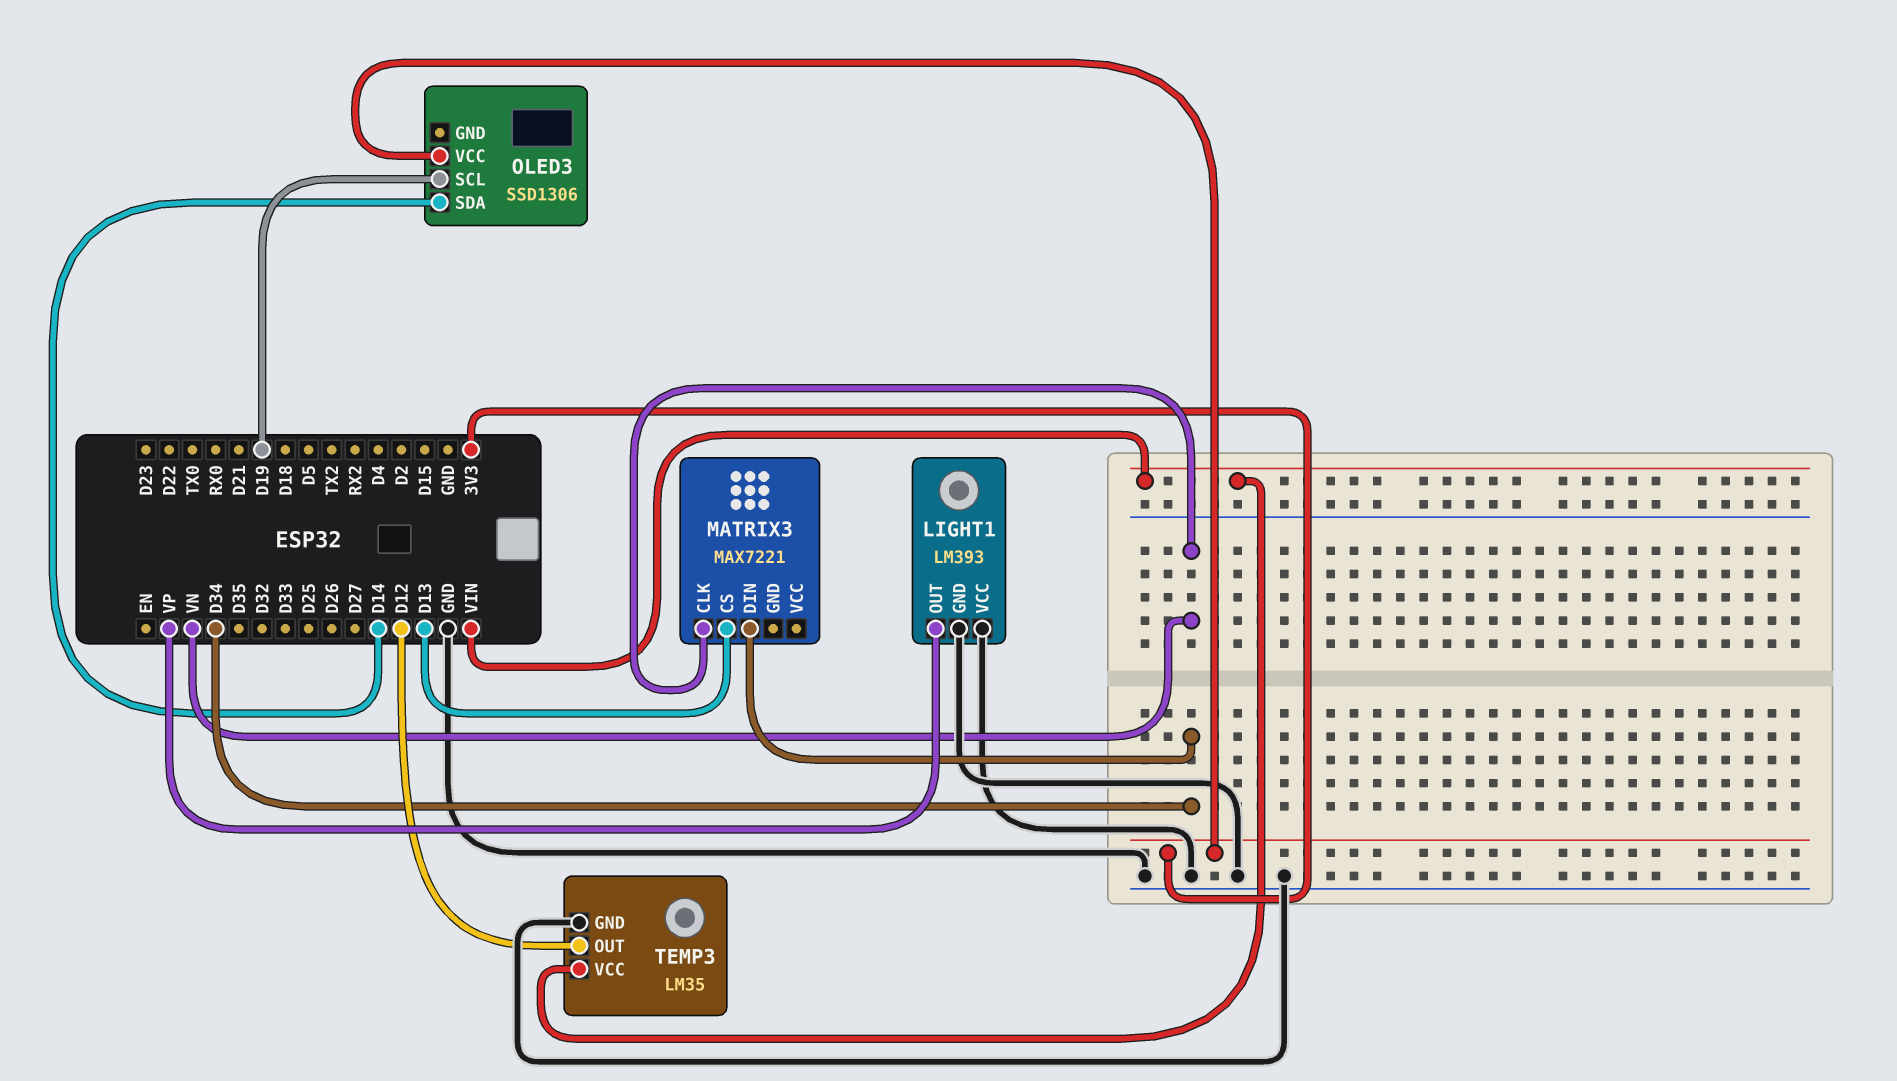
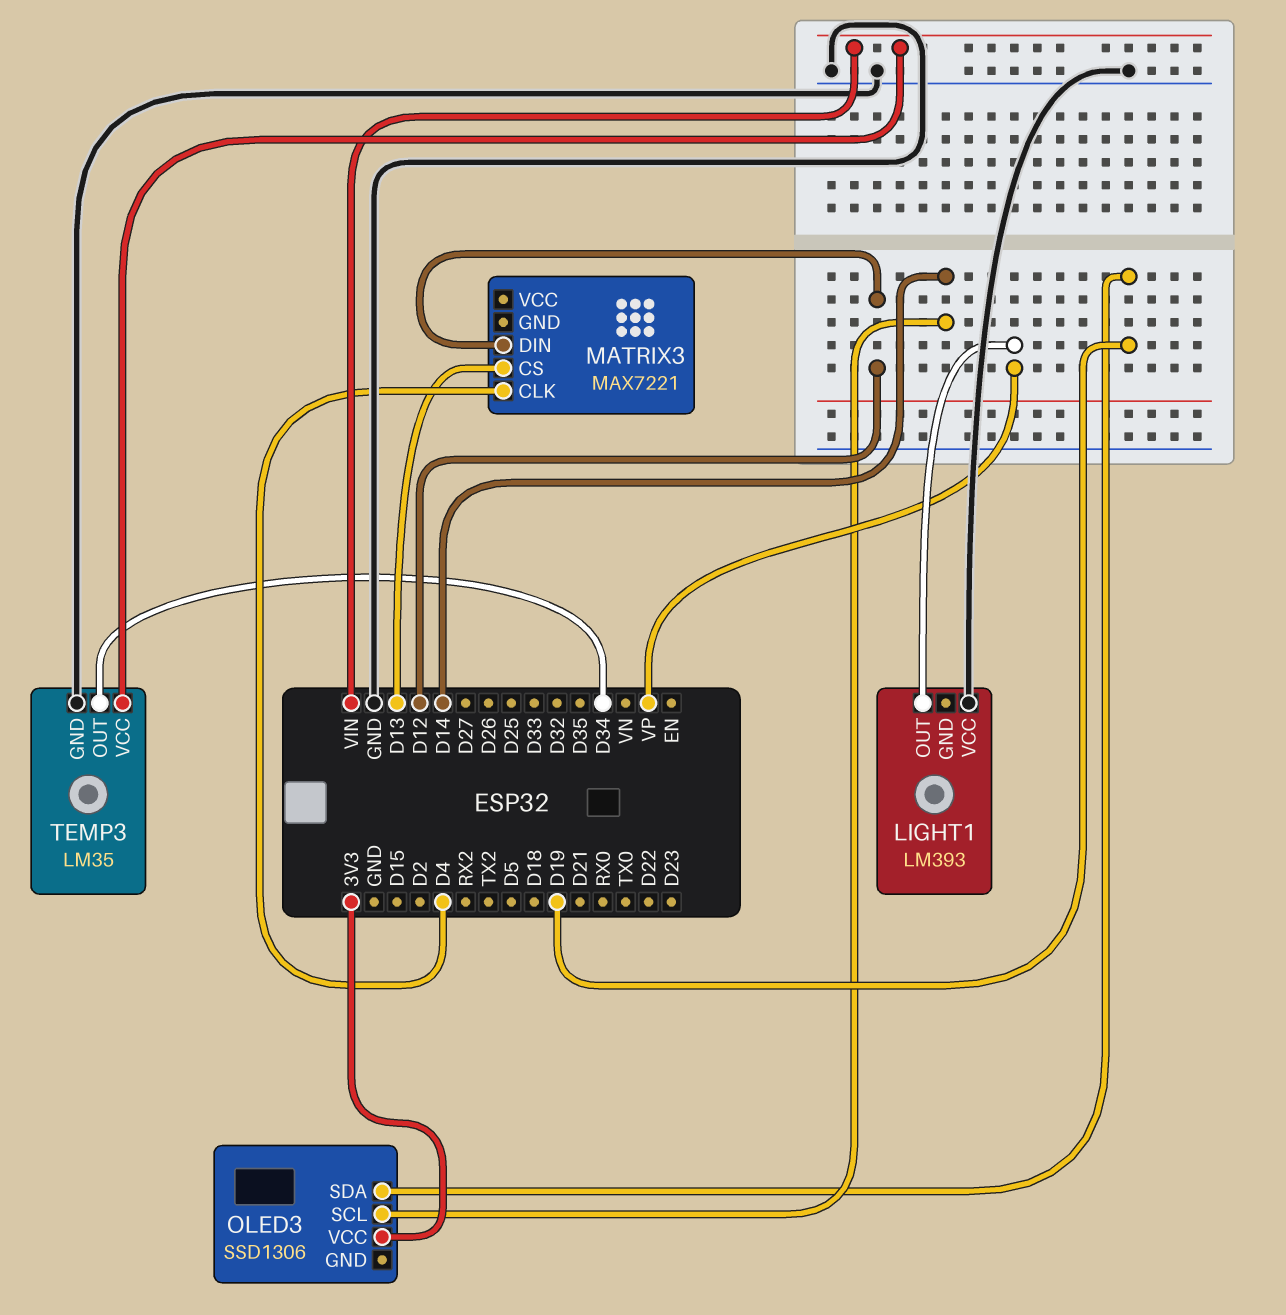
LIGHT1 pin GND: GND -> none
MATRIX3 pin CLK: VN -> D4
MATRIX3 pin DIN: D34 -> D12
OLED3 pin SCL: D19 -> D14
OLED3 pin SDA: D14 -> D19
TEMP3 pin OUT: D12 -> D34

